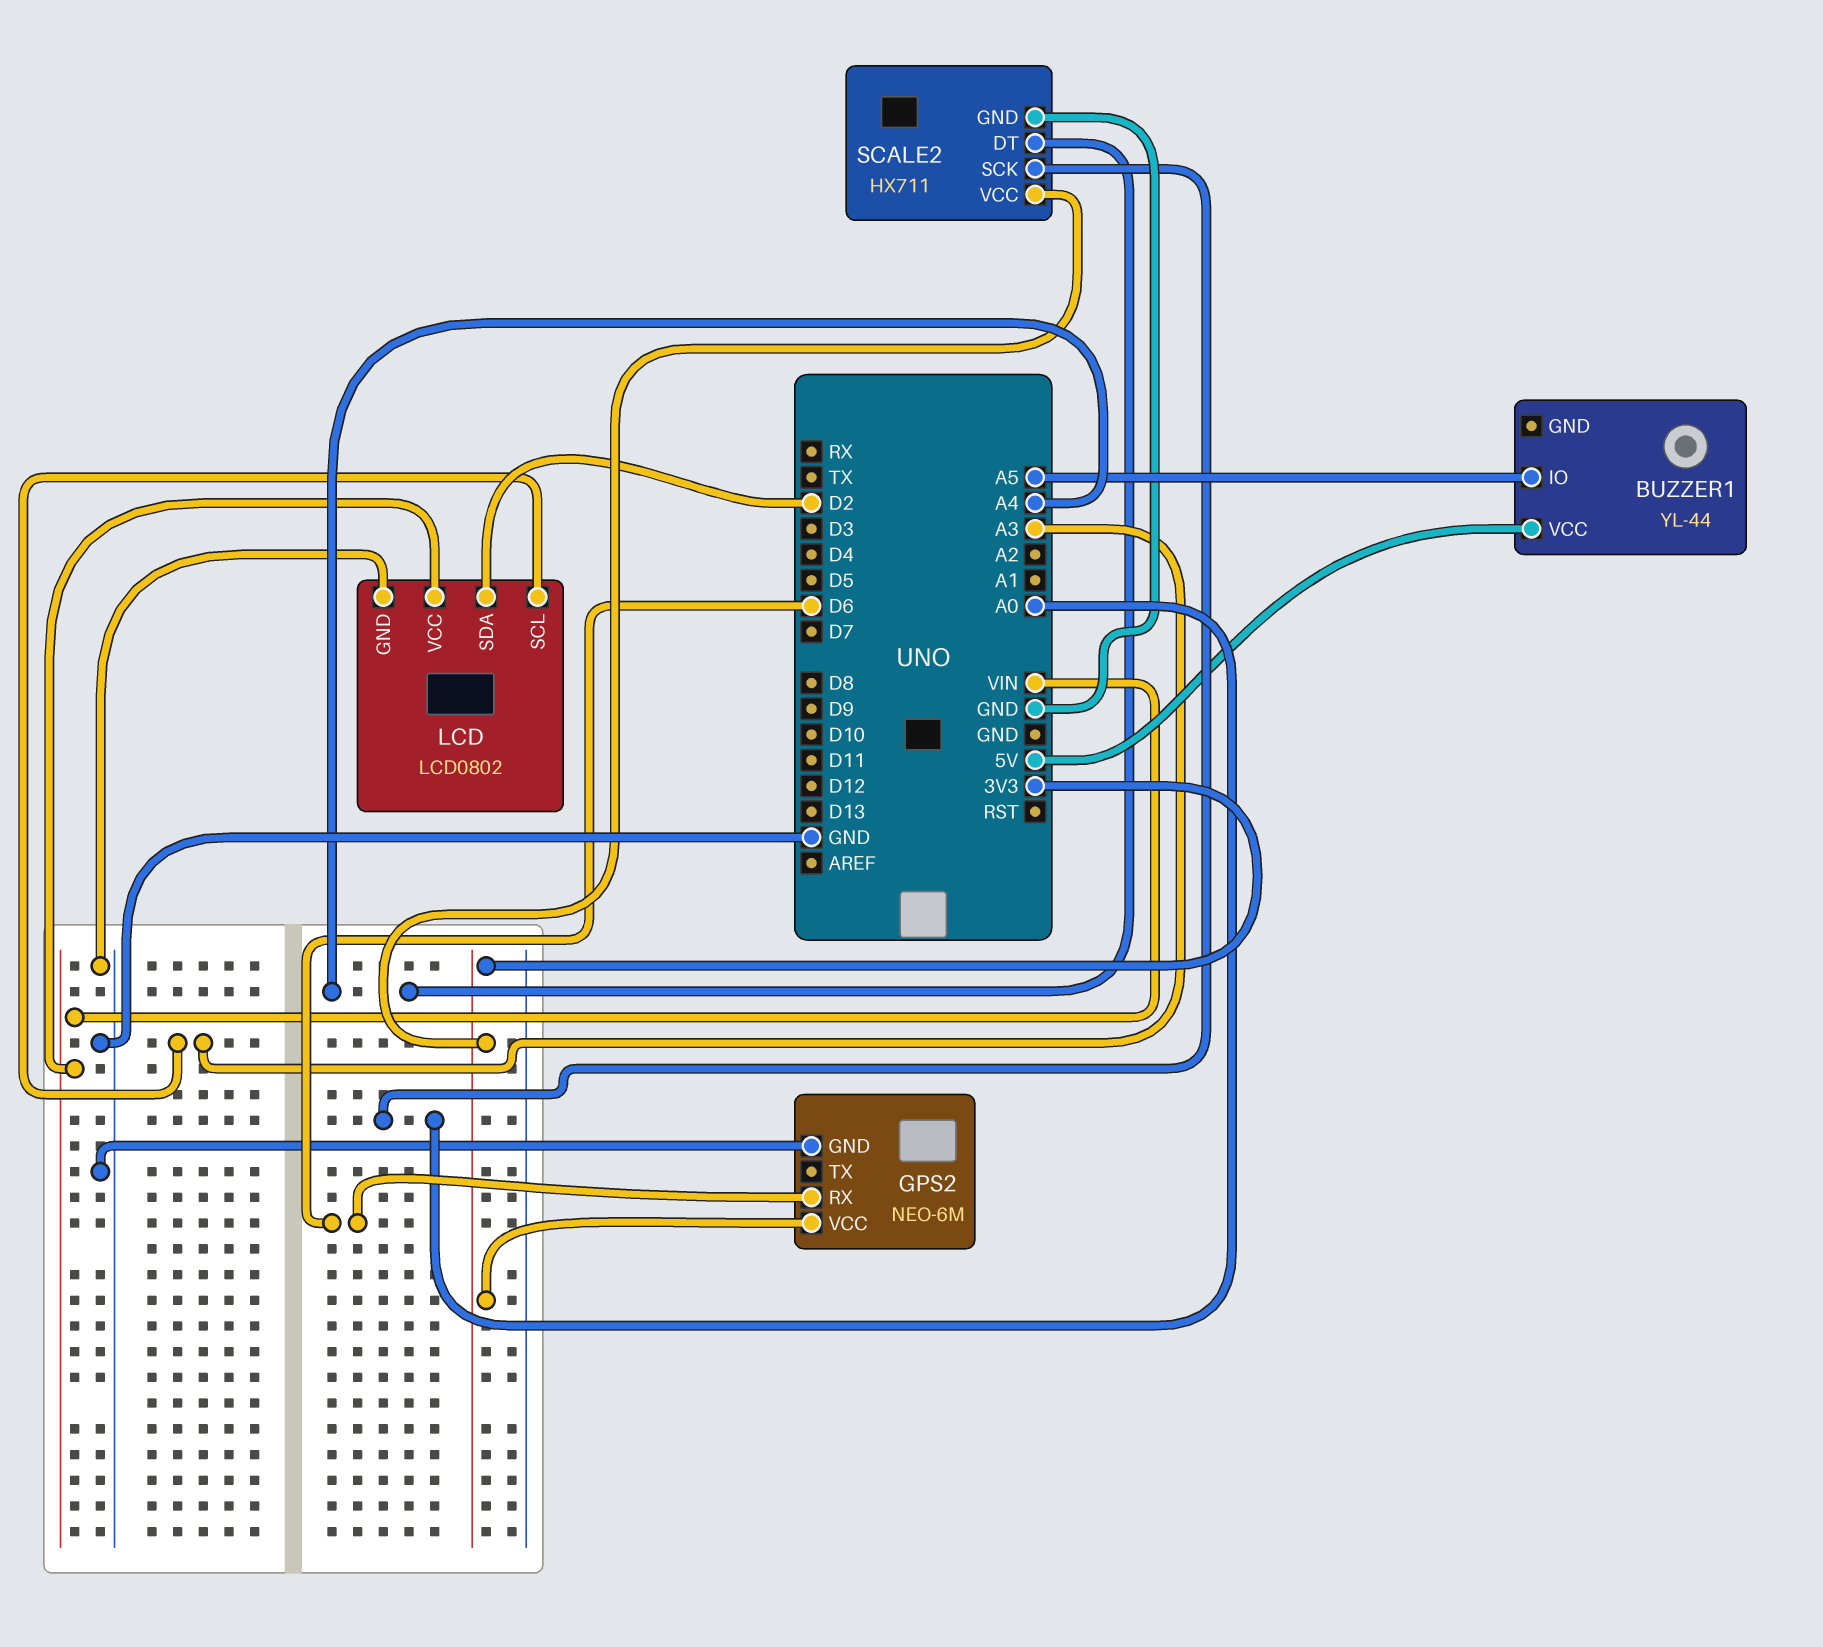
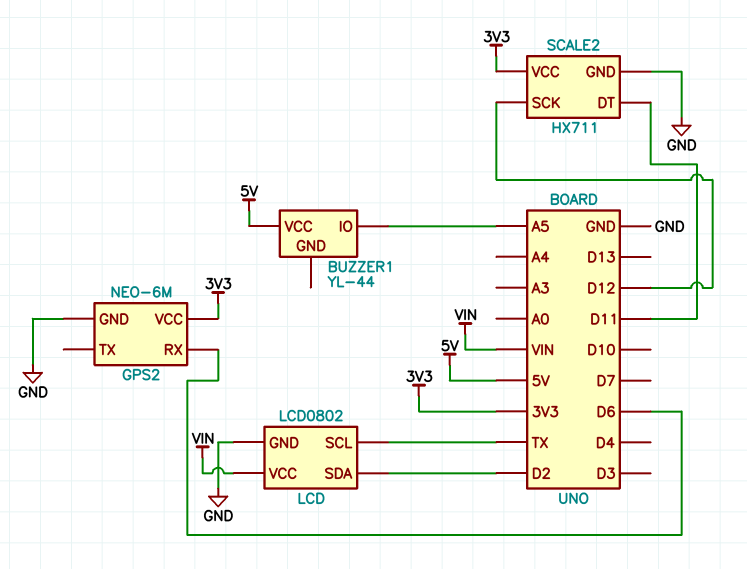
LCD pin SCL: A3 -> TX
SCALE2 pin DT: A4 -> D11
SCALE2 pin SCK: A0 -> D12

